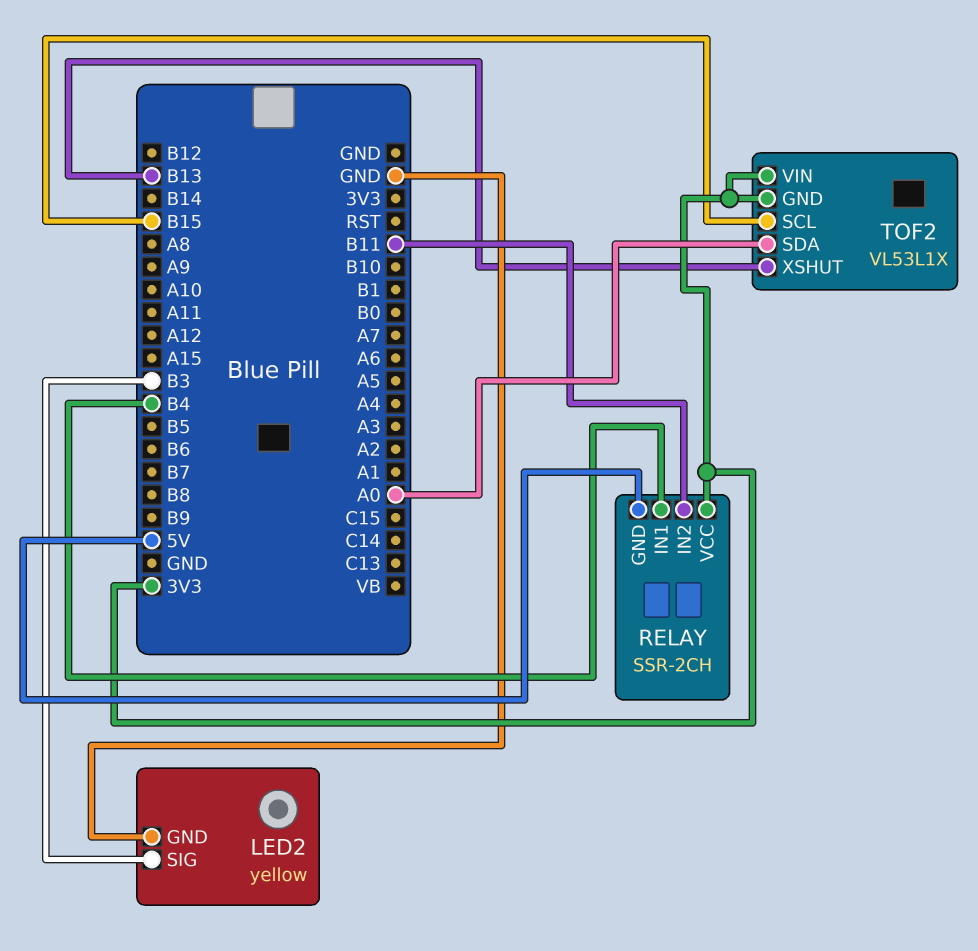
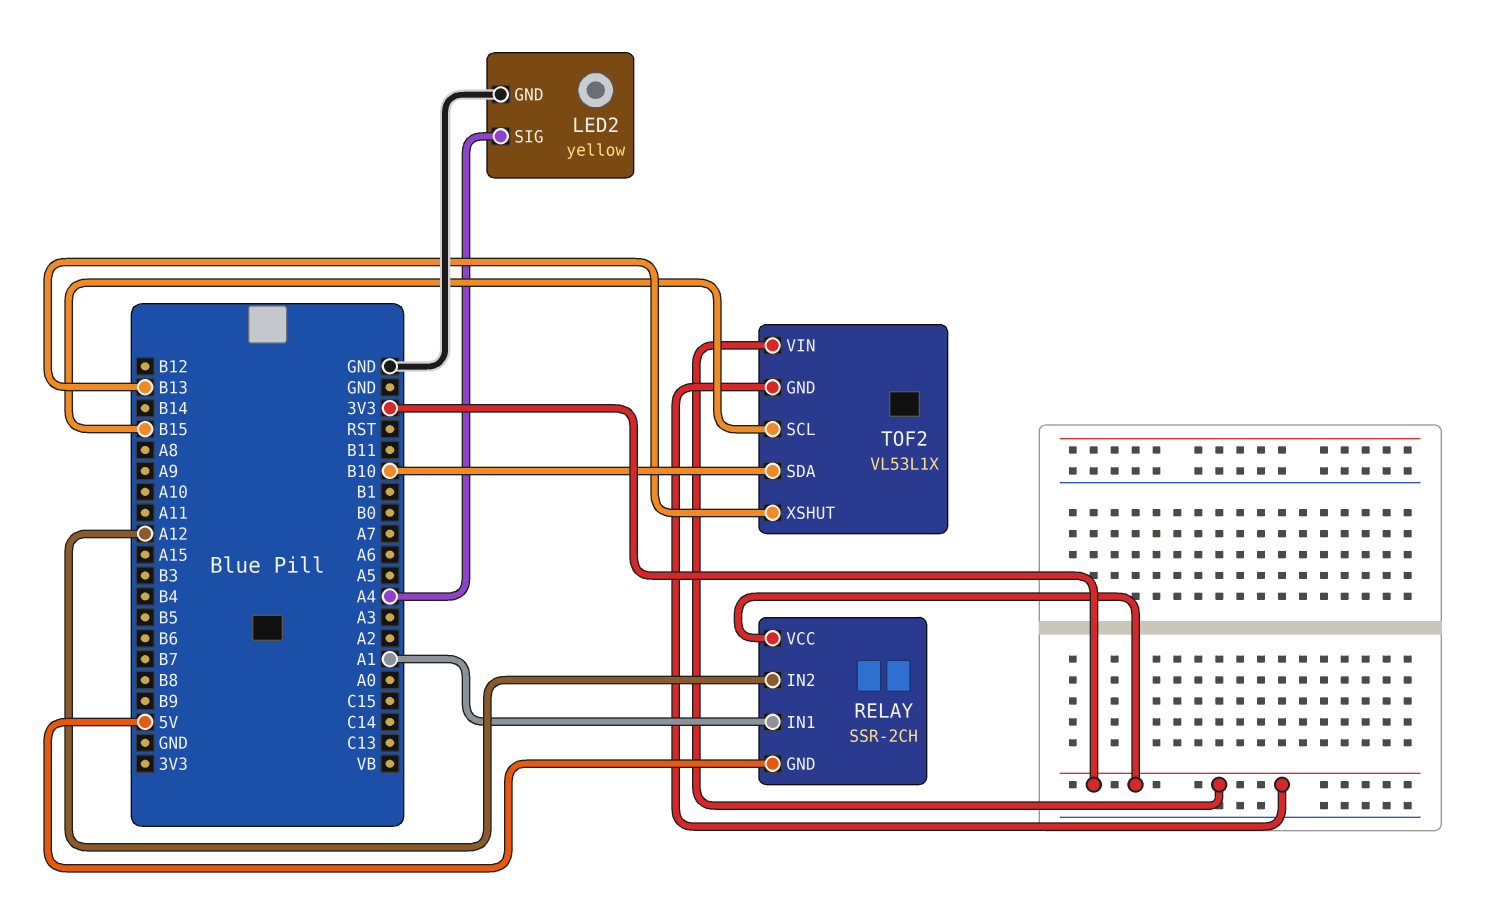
LED2 pin SIG: B3 -> A4
RELAY pin IN1: B4 -> A1
RELAY pin IN2: B11 -> A12
TOF2 pin SDA: A0 -> B10

